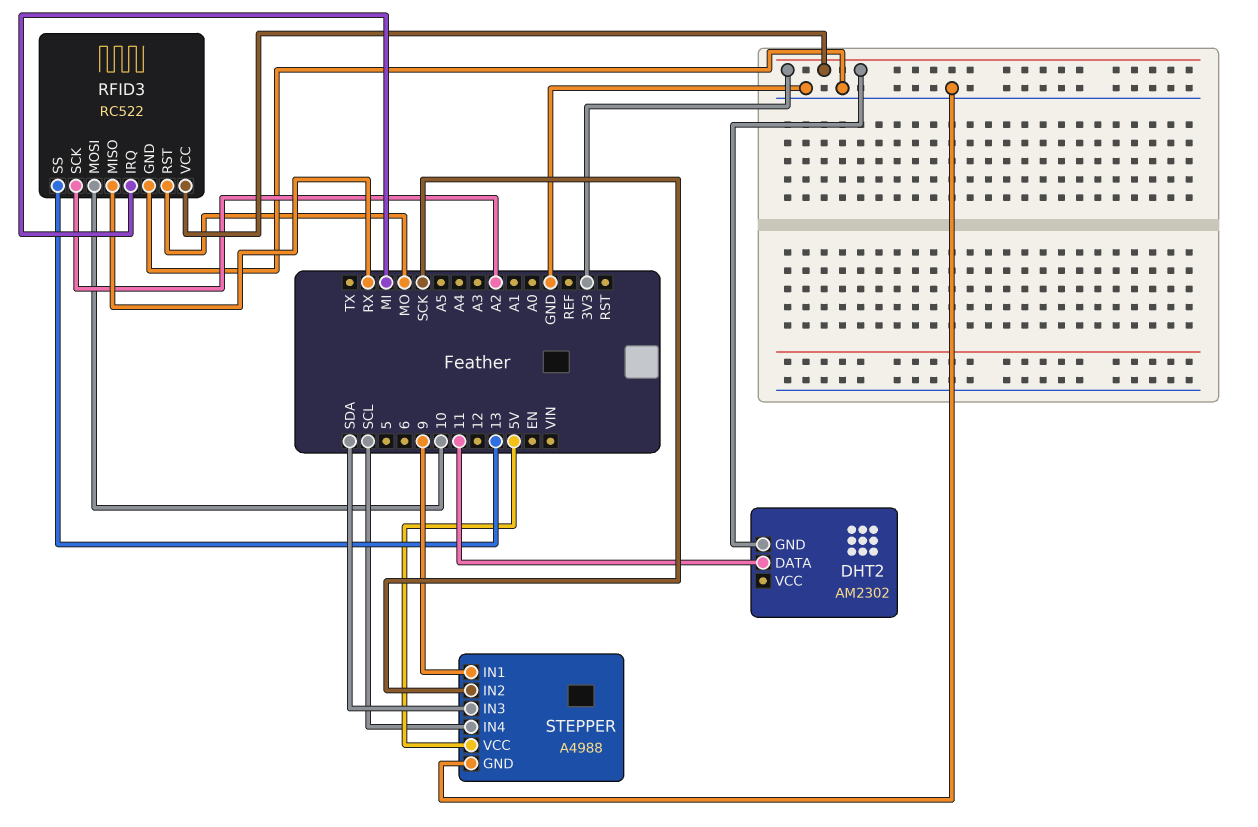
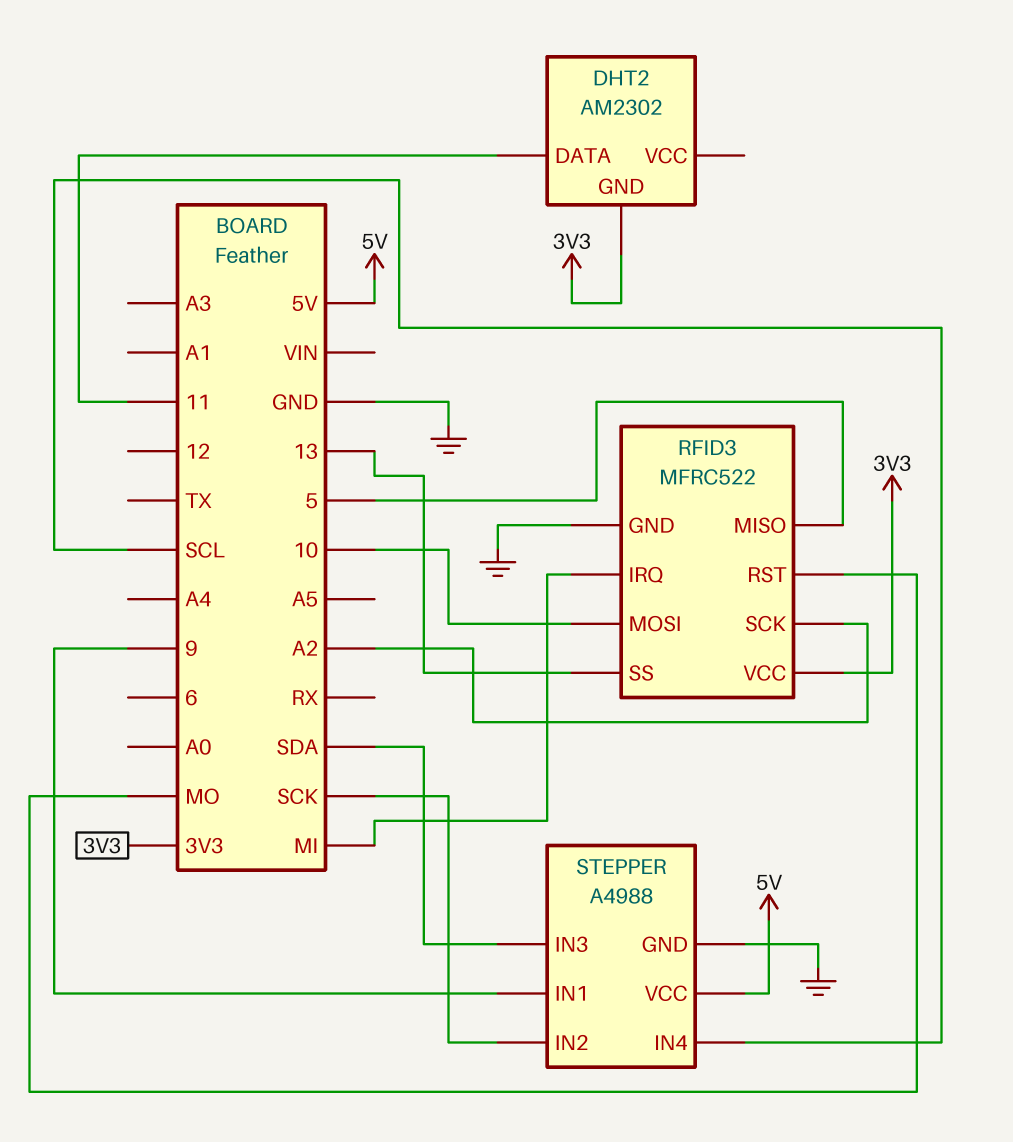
RFID3: RC522 -> MFRC522
RFID3 pin MISO: RX -> 5

